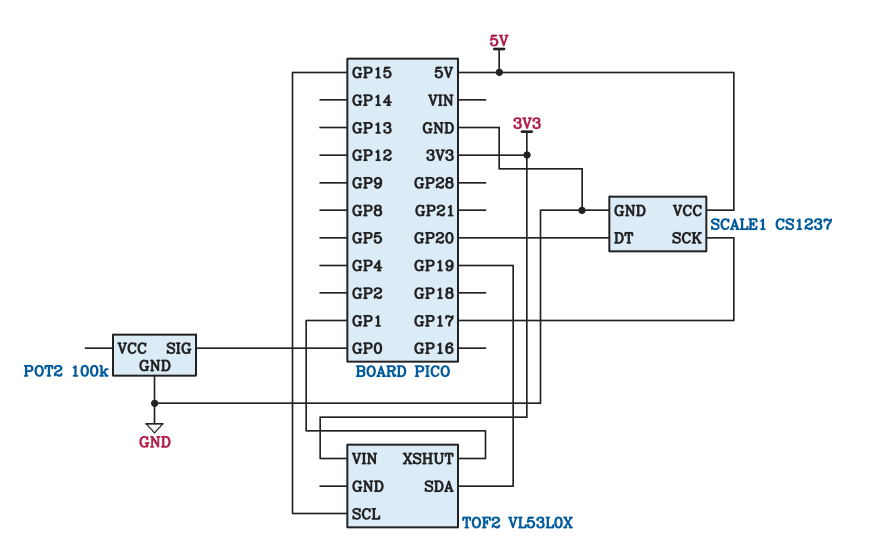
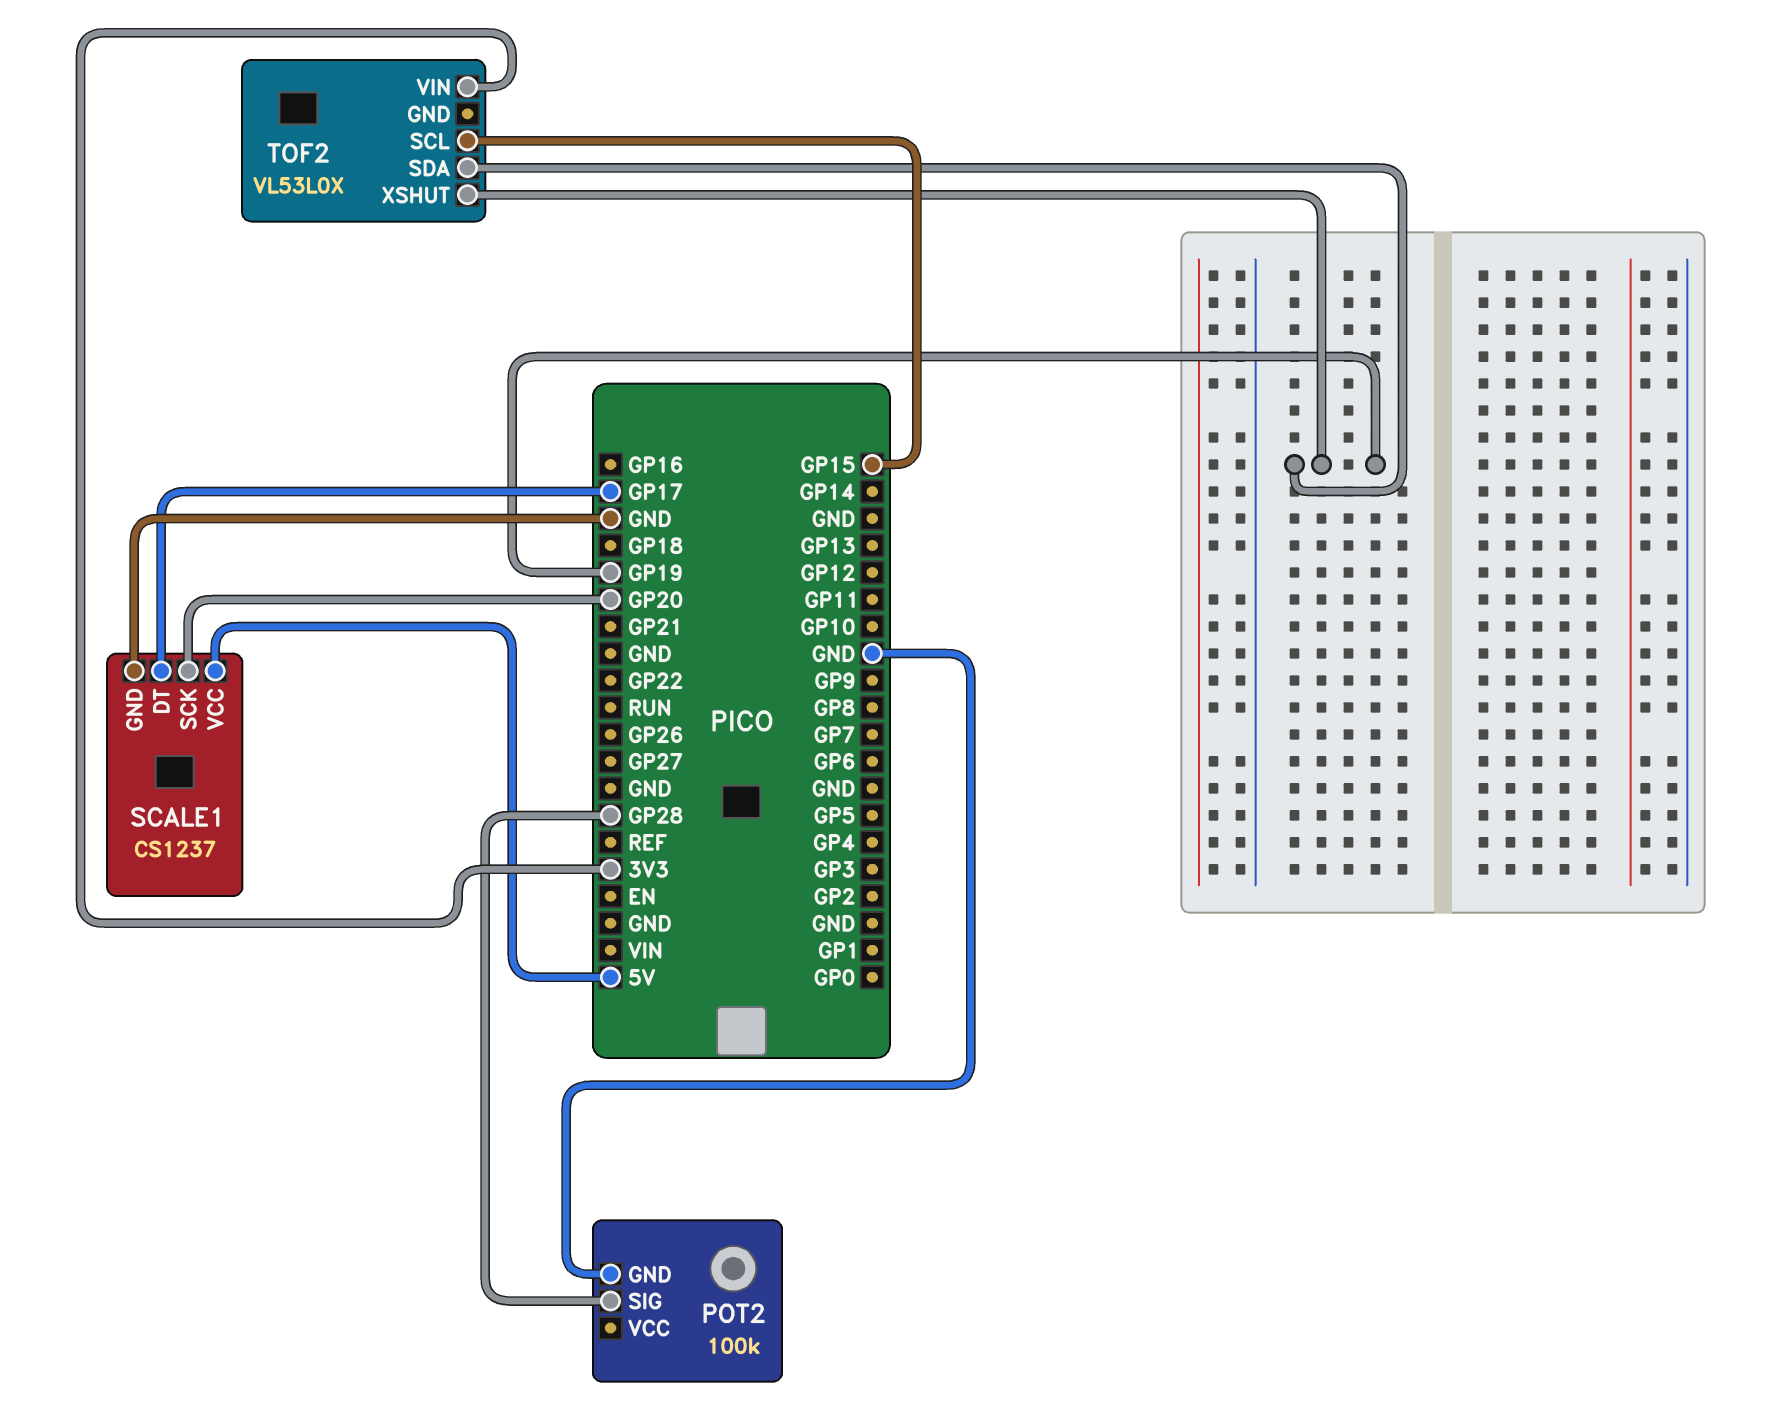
POT2 pin SIG: GP0 -> GP28
SCALE1 pin DT: GP20 -> GP17
SCALE1 pin SCK: GP17 -> GP20
TOF2 pin XSHUT: GP1 -> GP19

